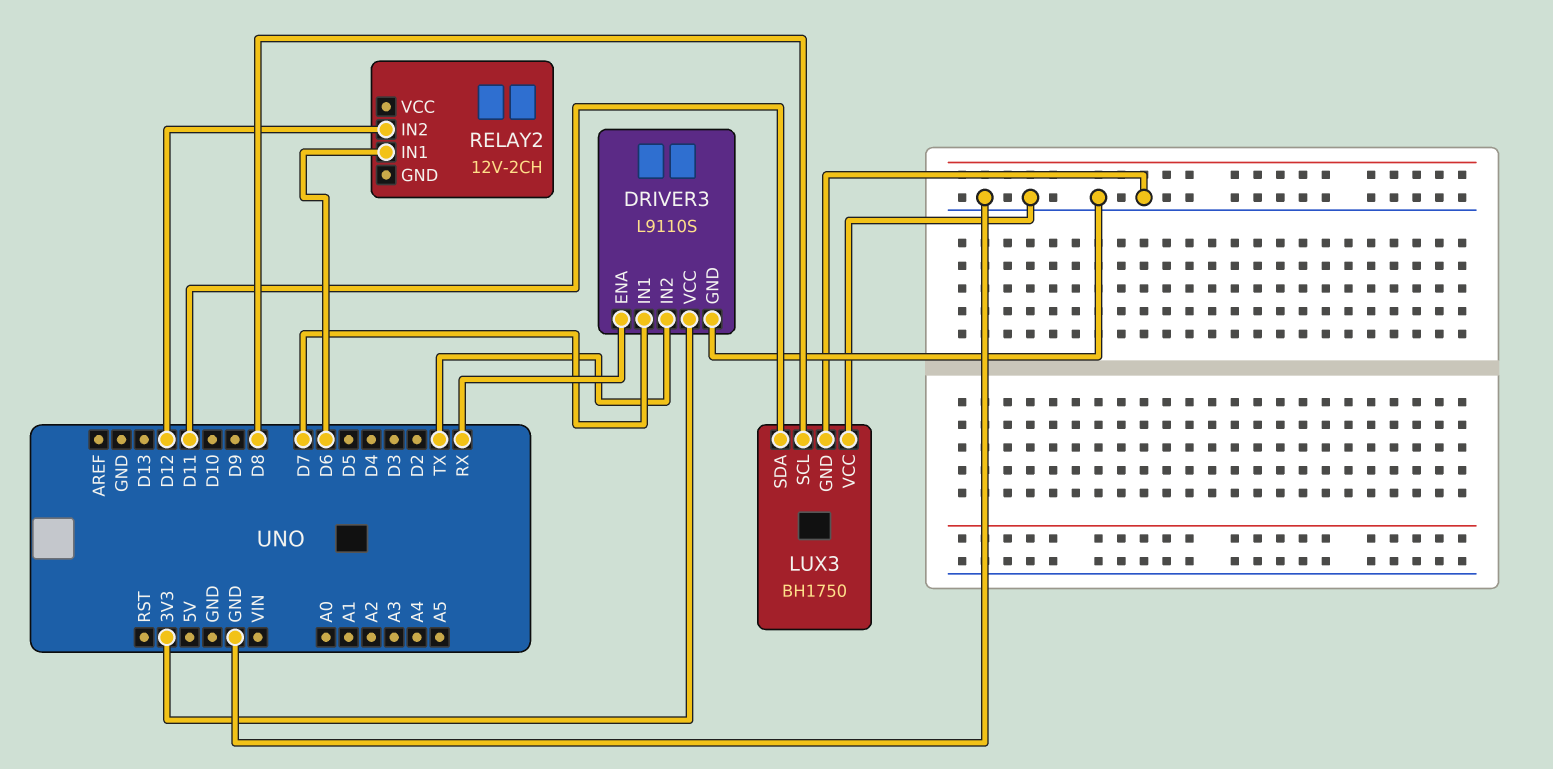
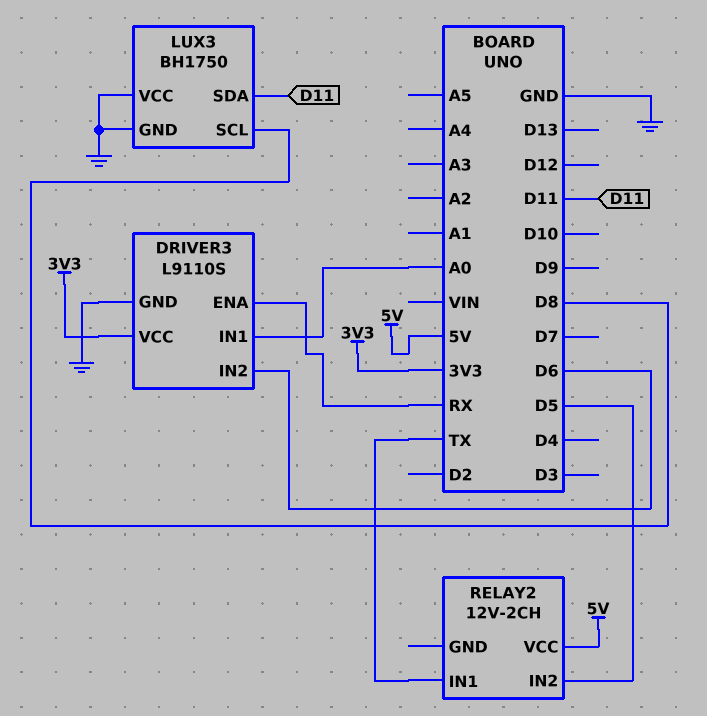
DRIVER3 pin IN1: D7 -> A0
DRIVER3 pin IN2: TX -> D6
RELAY2 pin IN1: D6 -> TX
RELAY2 pin IN2: D12 -> D5
RELAY2 pin VCC: none -> 5V

